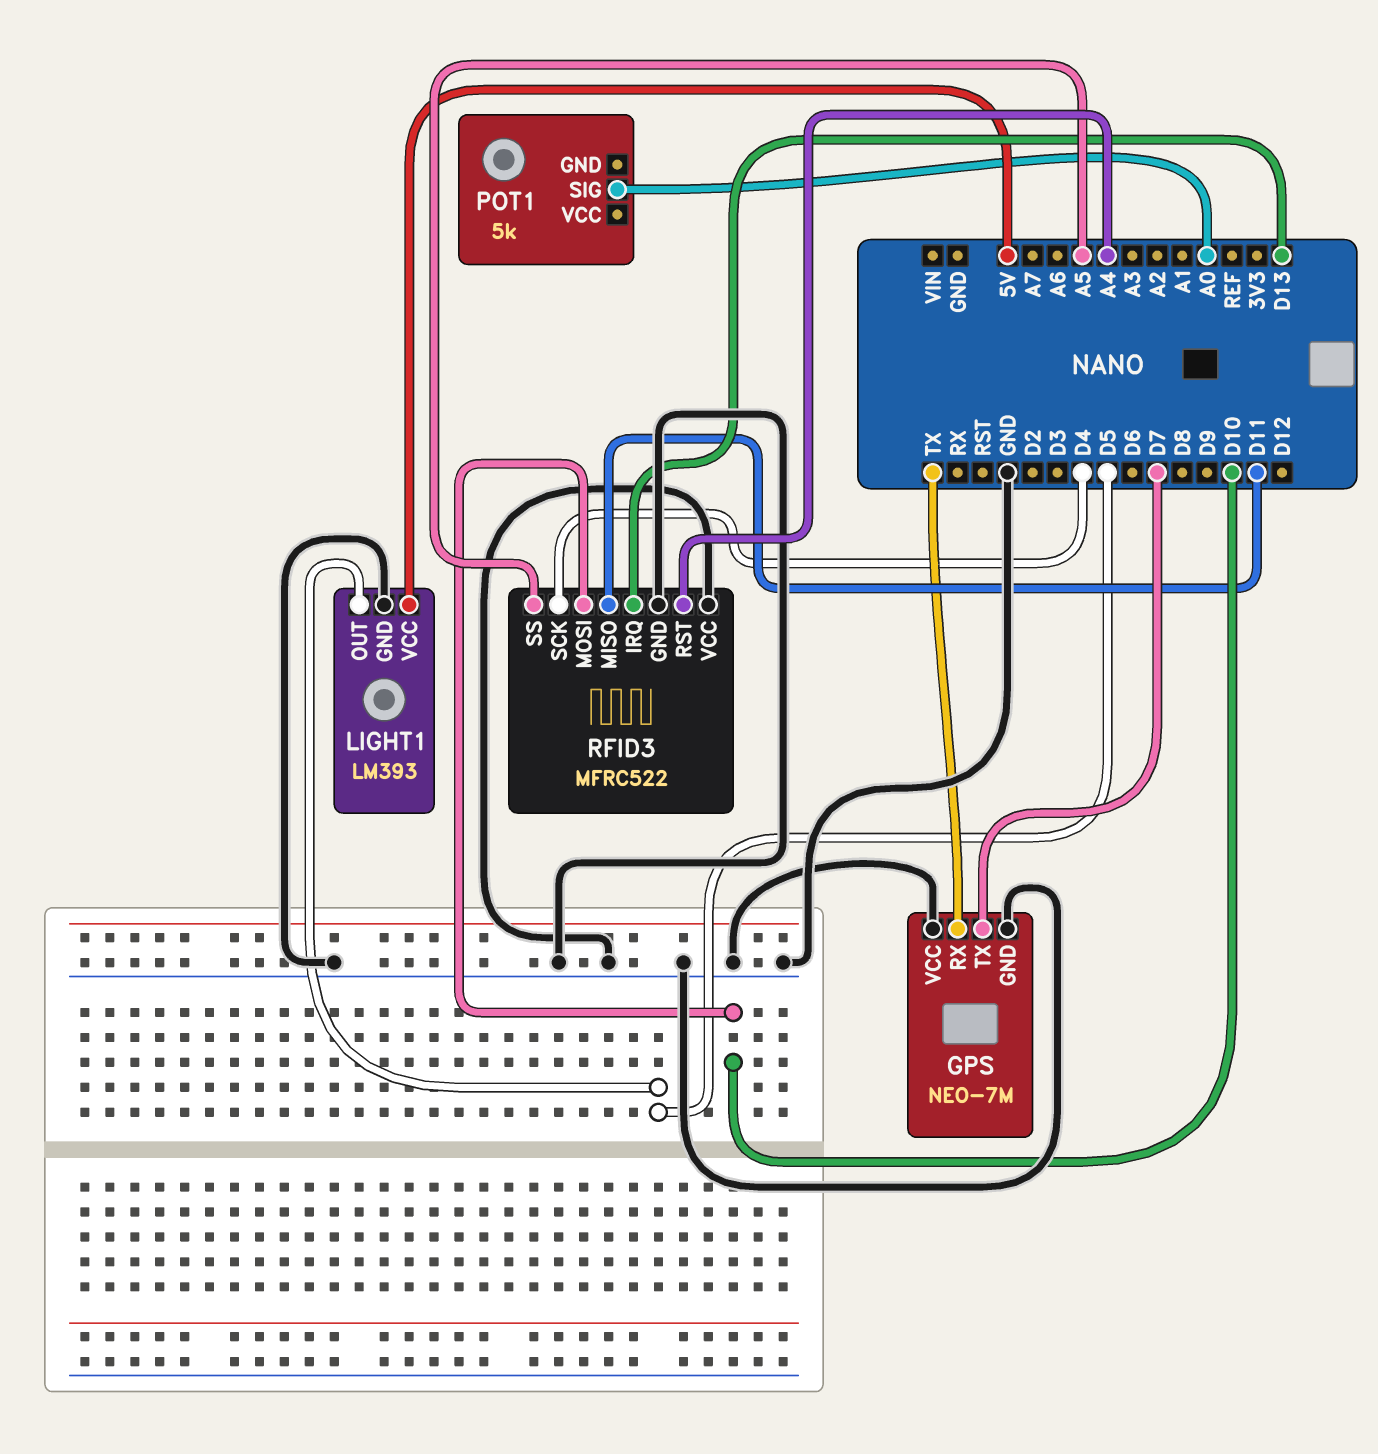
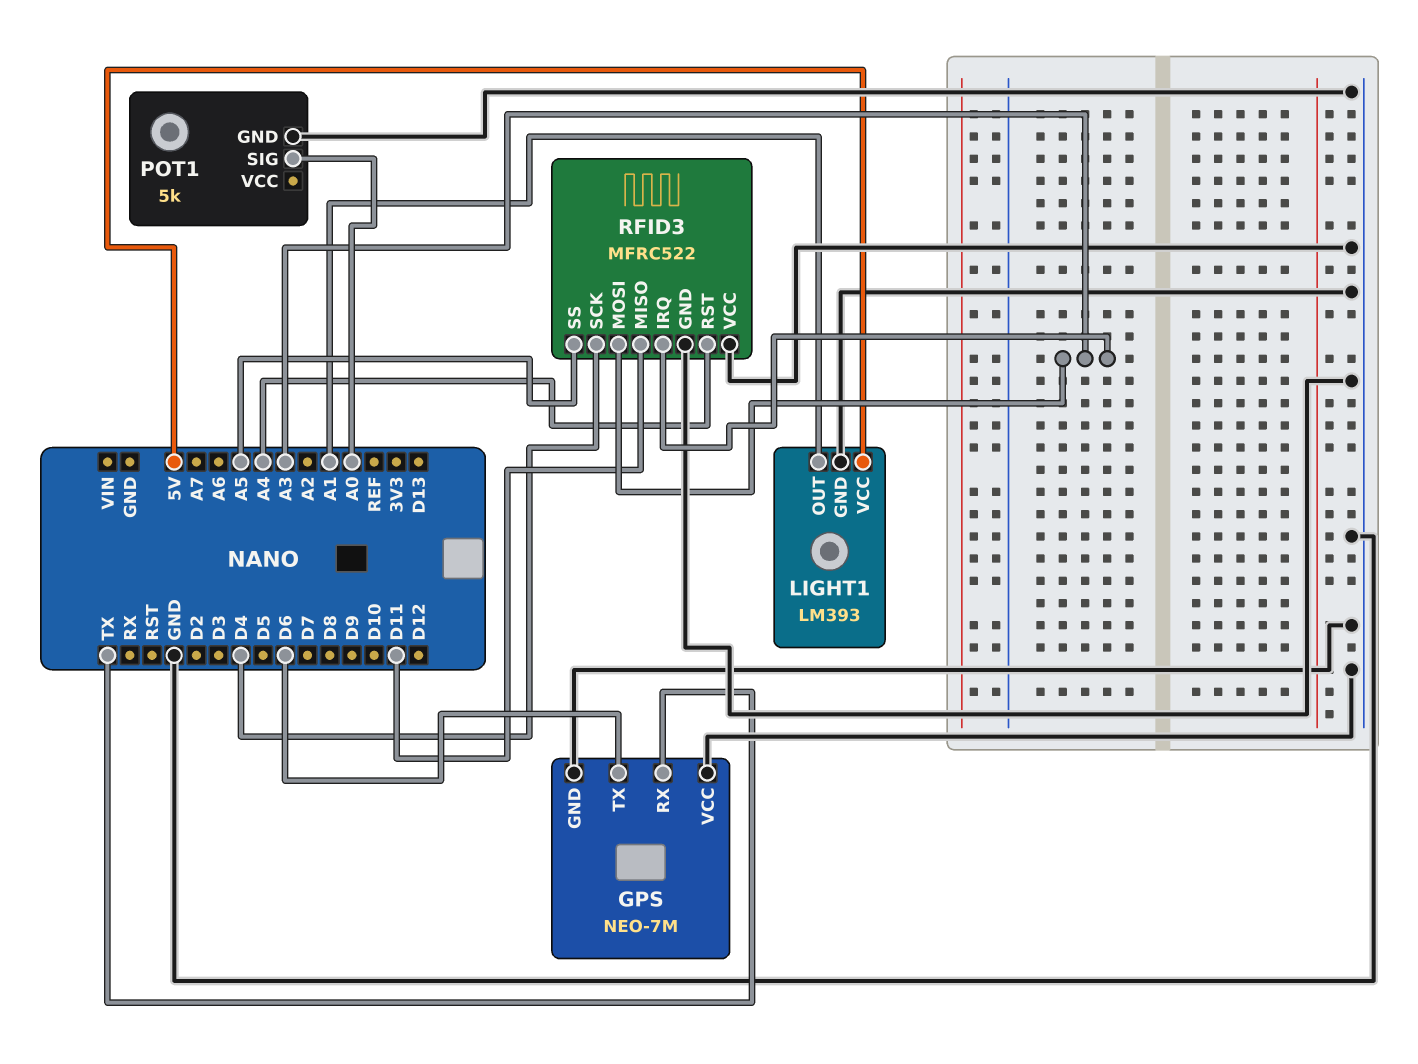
GPS pin TX: D7 -> D6
LIGHT1 pin OUT: D5 -> A1
POT1 pin GND: none -> GND
RFID3 pin IRQ: D13 -> A3
RFID3 pin MOSI: D10 -> A3

